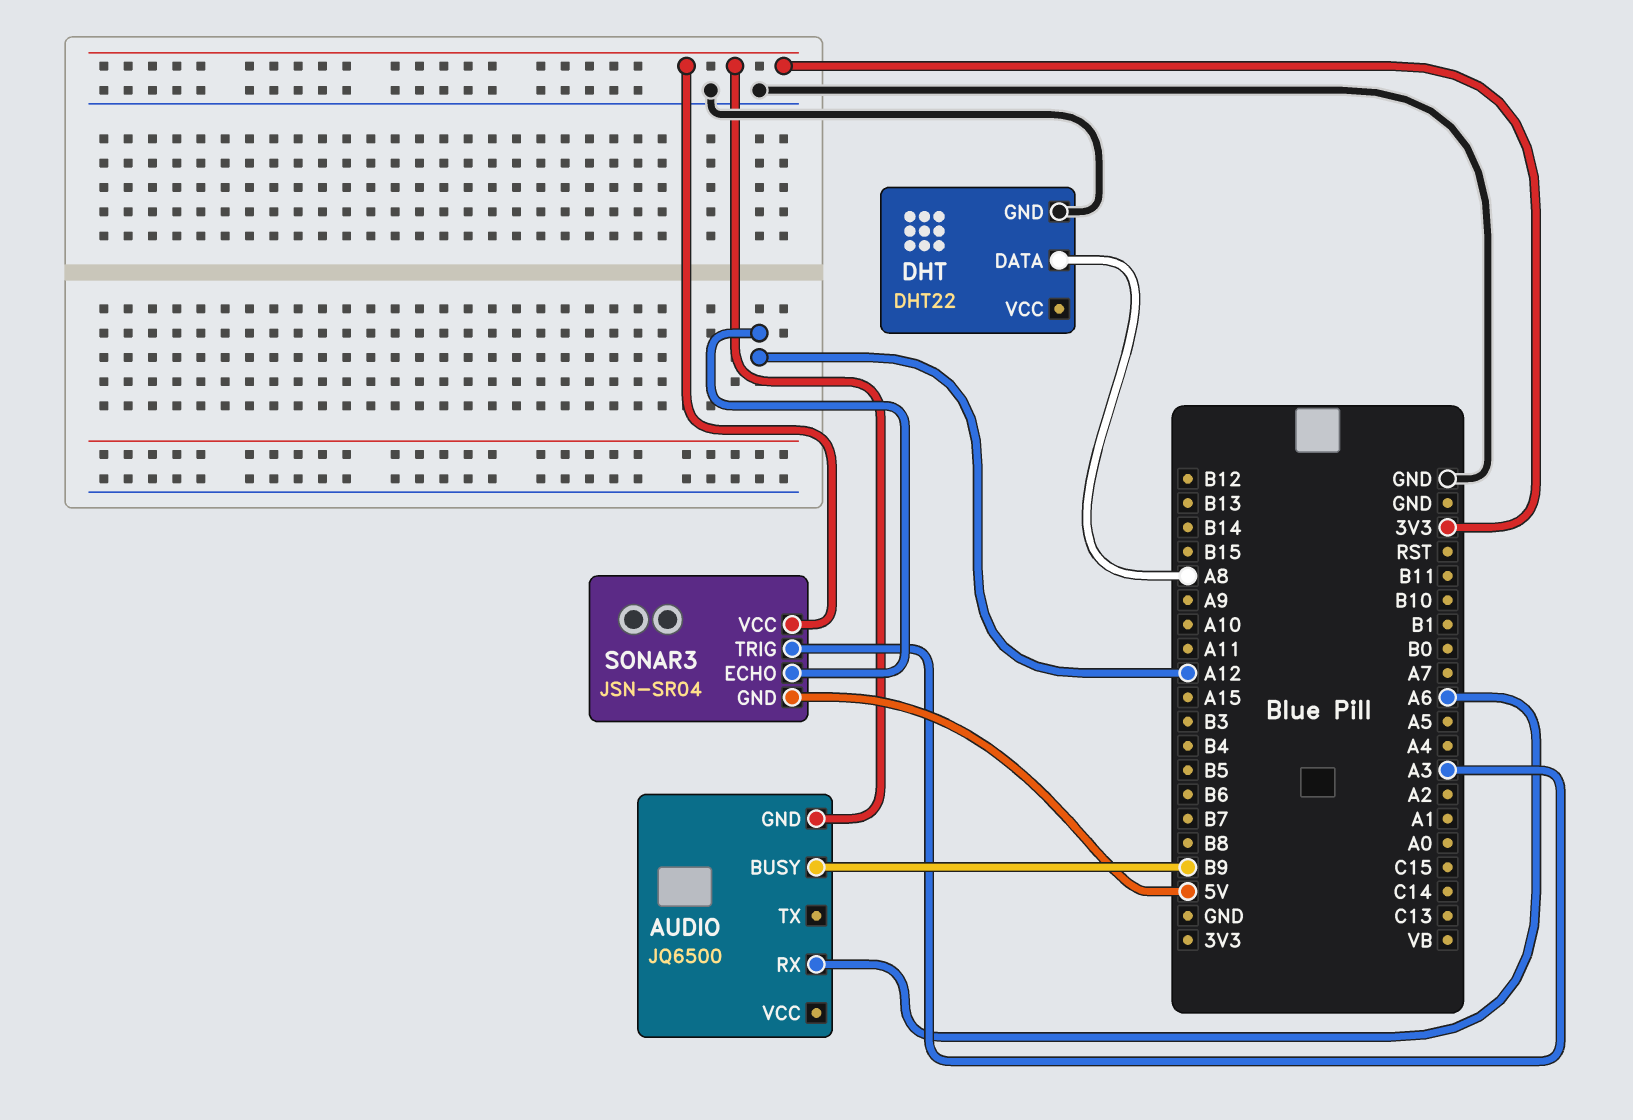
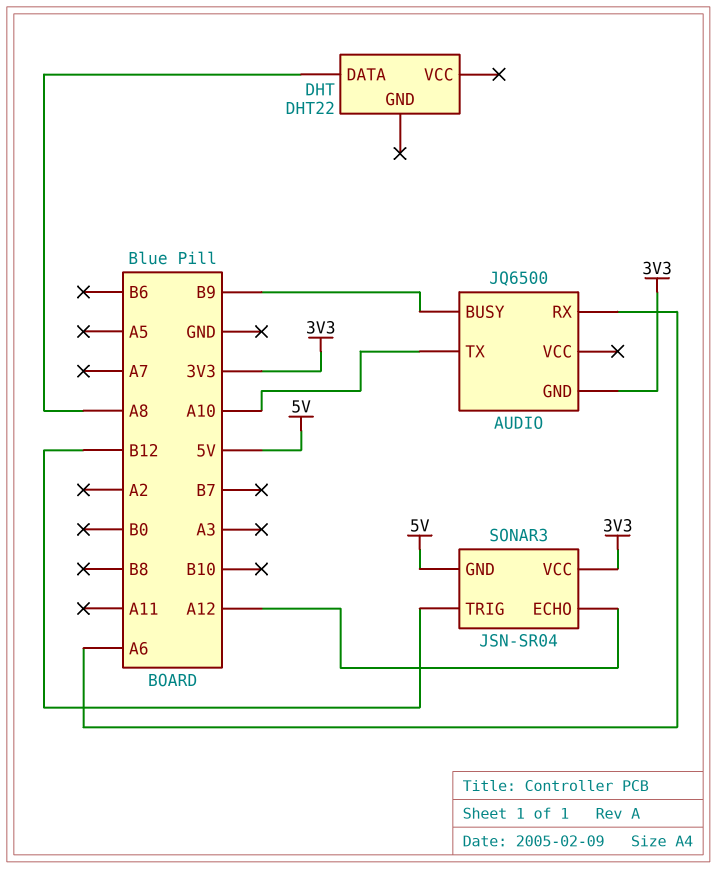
AUDIO pin TX: none -> A10
DHT pin GND: GND -> none
SONAR3 pin TRIG: A3 -> B12

